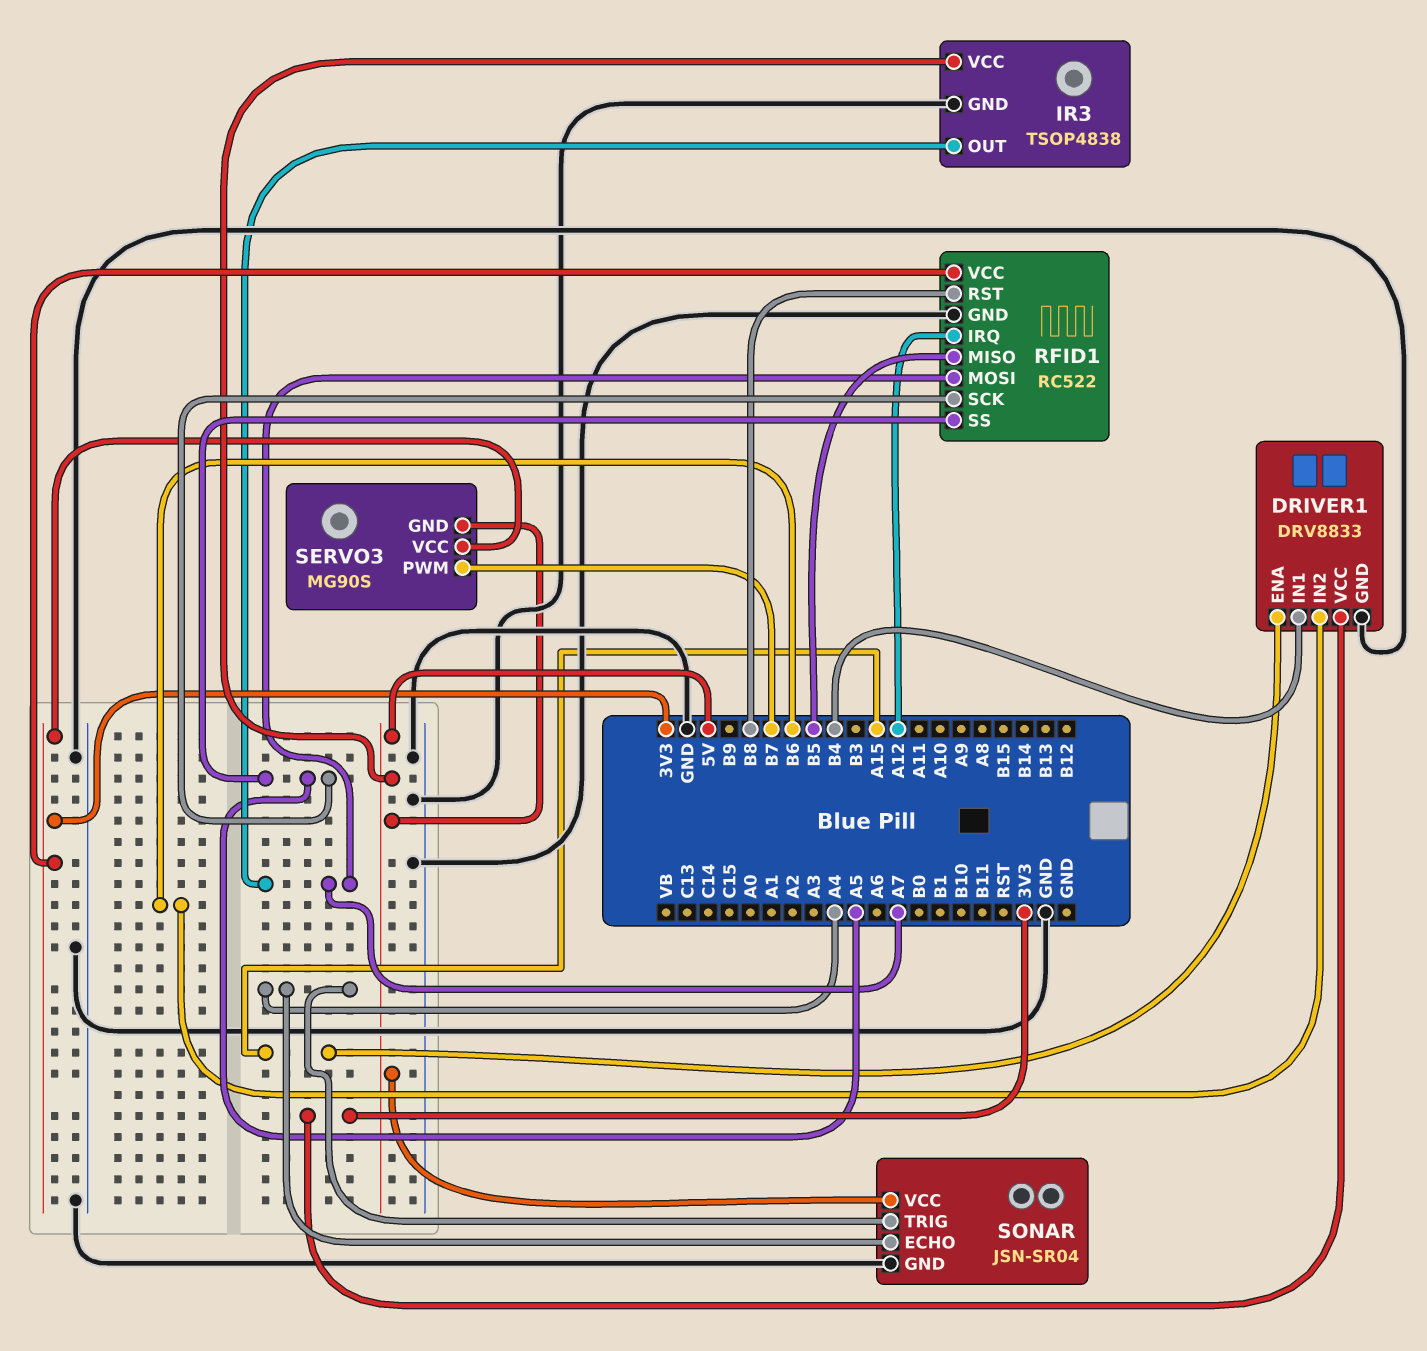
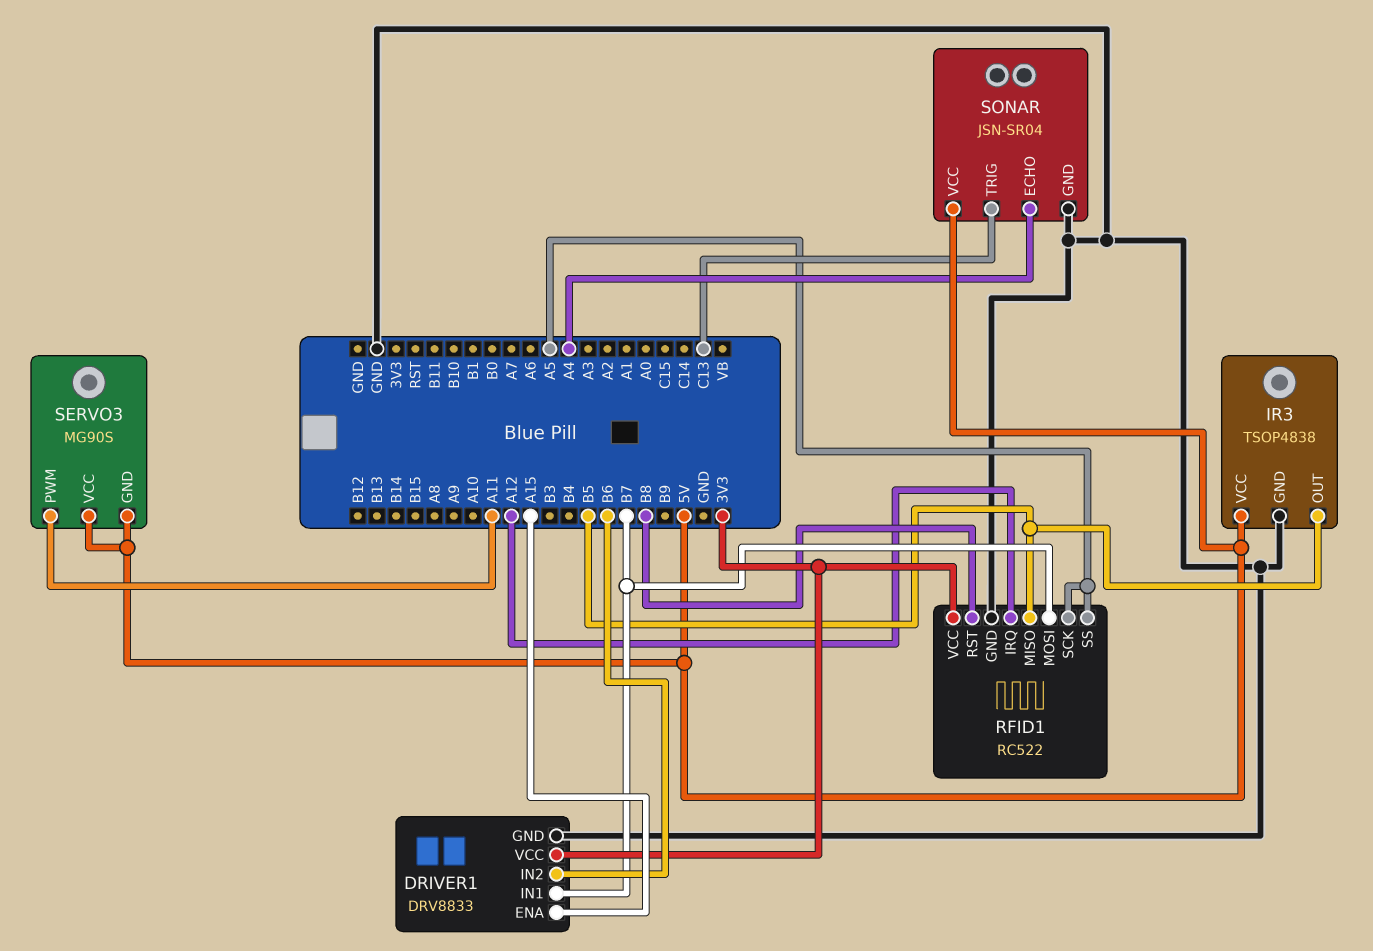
DRIVER1 pin IN1: B4 -> B7
IR3 pin OUT: A7 -> B5
RFID1 pin MOSI: A7 -> B7
SERVO3 pin PWM: B7 -> A11
SERVO3 pin VCC: 3V3 -> 5V
SONAR pin TRIG: A4 -> C13

